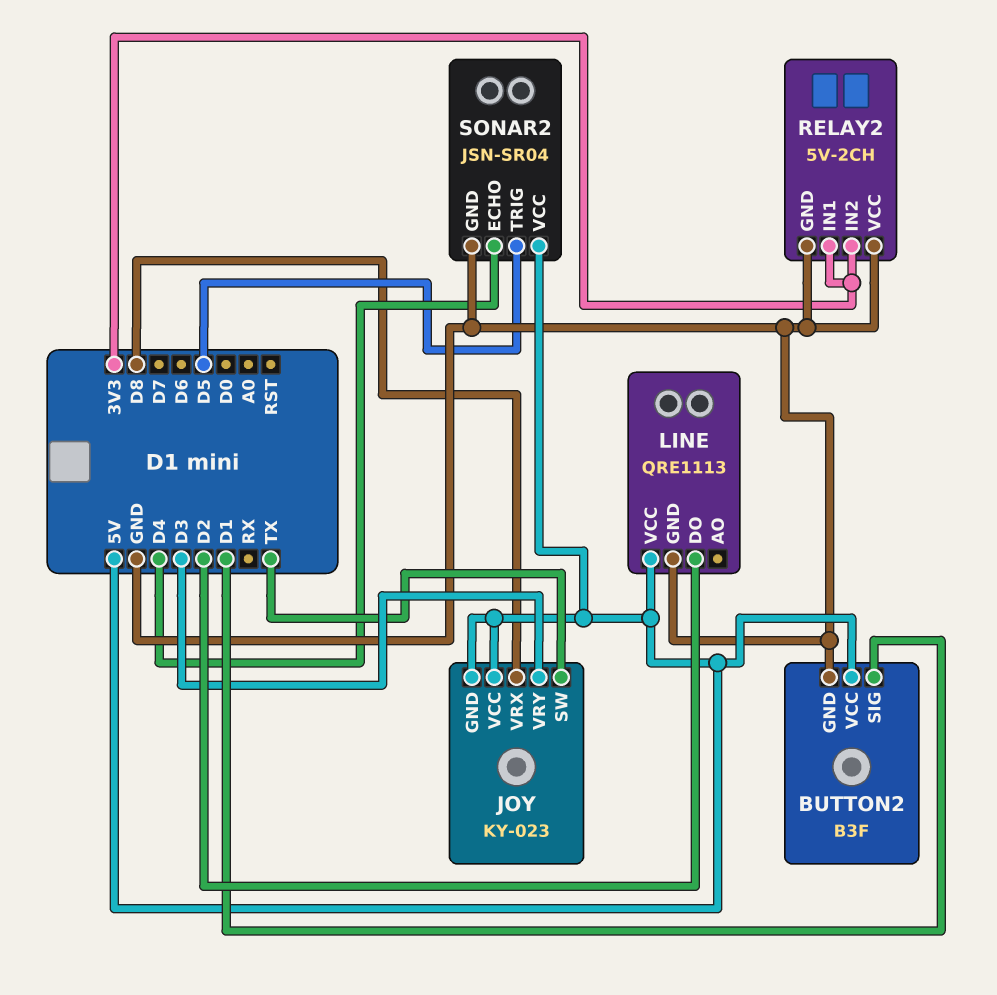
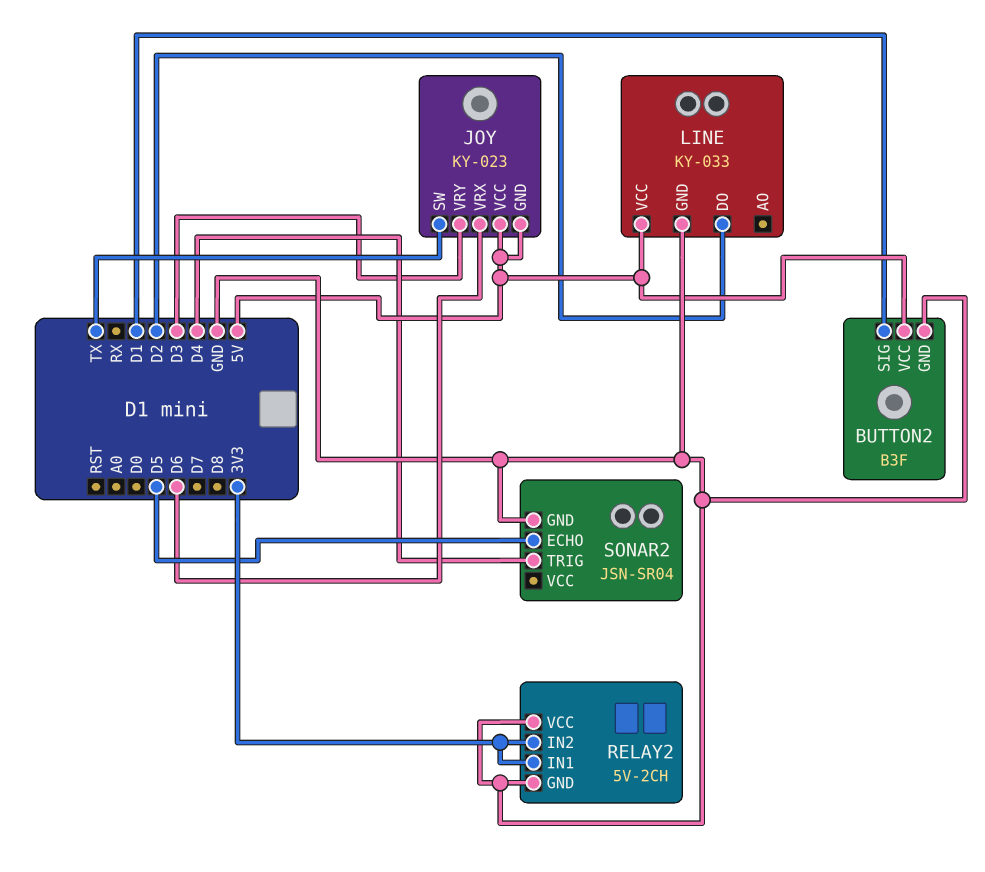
JOY pin VRX: D8 -> D6
LINE: QRE1113 -> KY-033
SONAR2 pin ECHO: D4 -> D5
SONAR2 pin TRIG: D5 -> D4
SONAR2 pin VCC: 5V -> none

